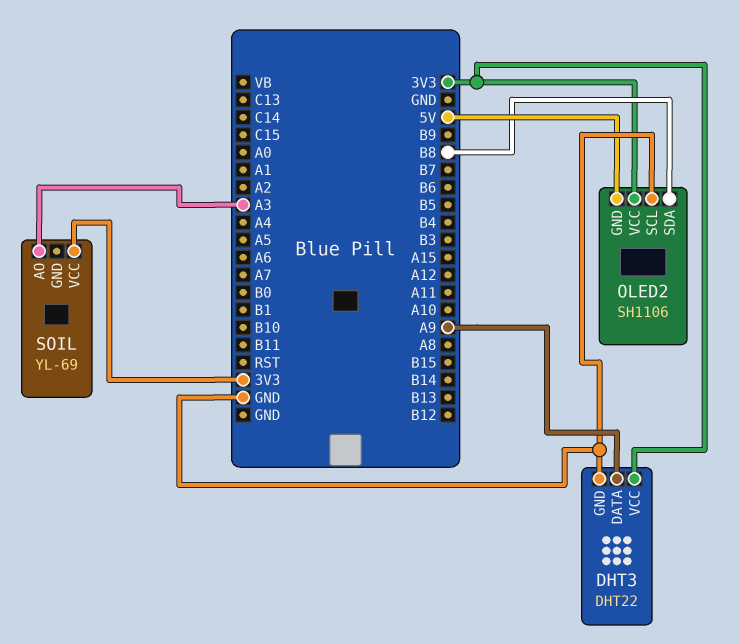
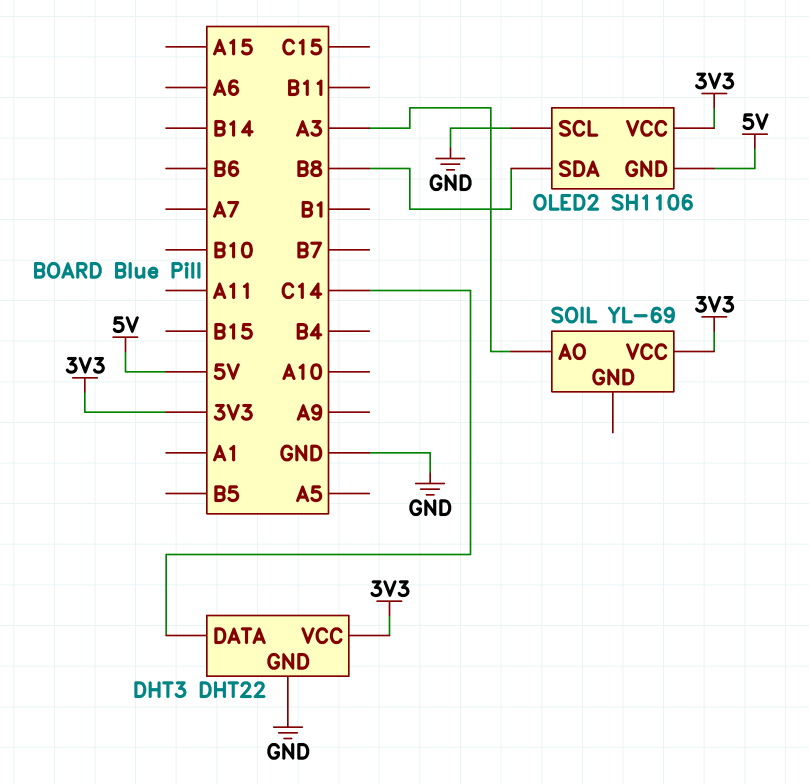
DHT3 pin DATA: A9 -> C14

